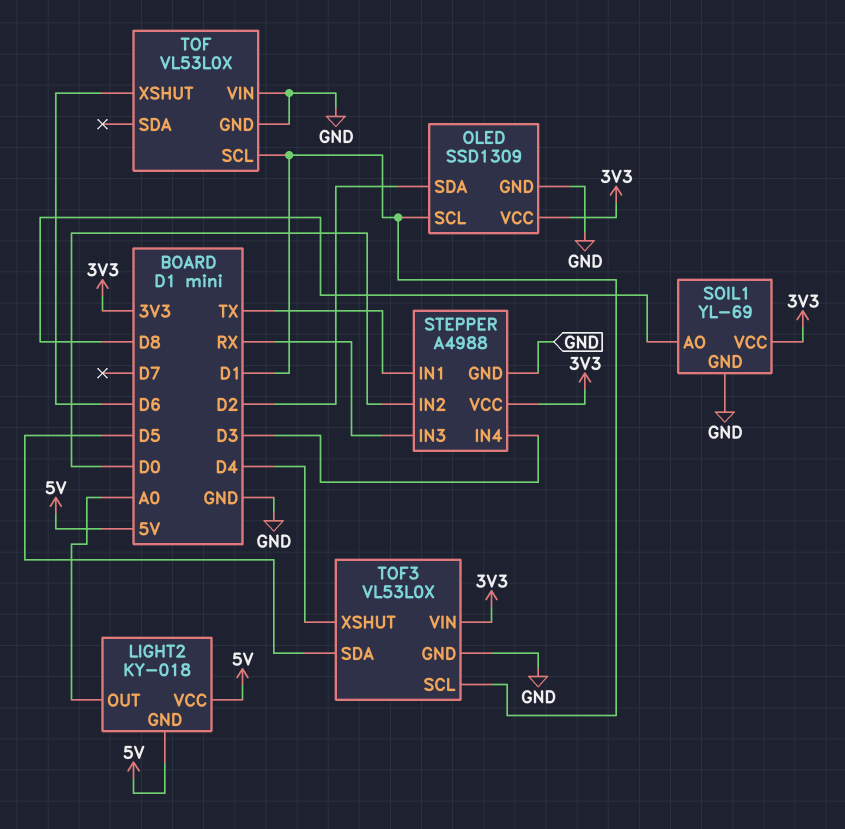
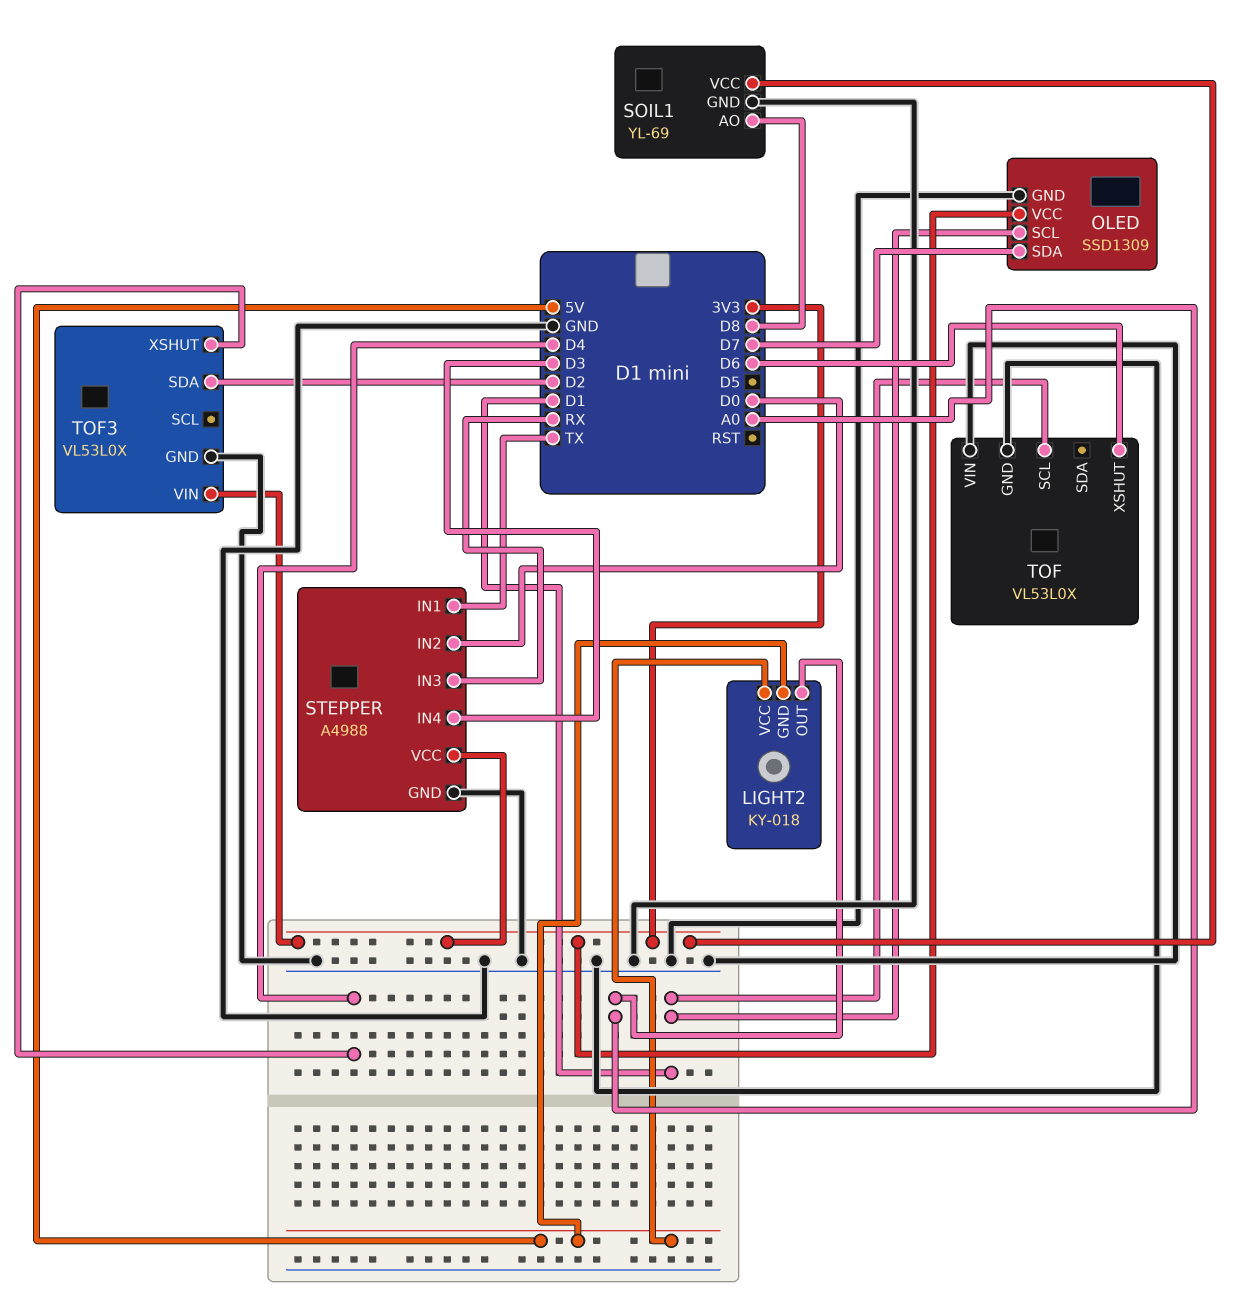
OLED pin SDA: D2 -> D7
TOF3 pin SCL: D1 -> none
TOF3 pin SDA: D5 -> D2

